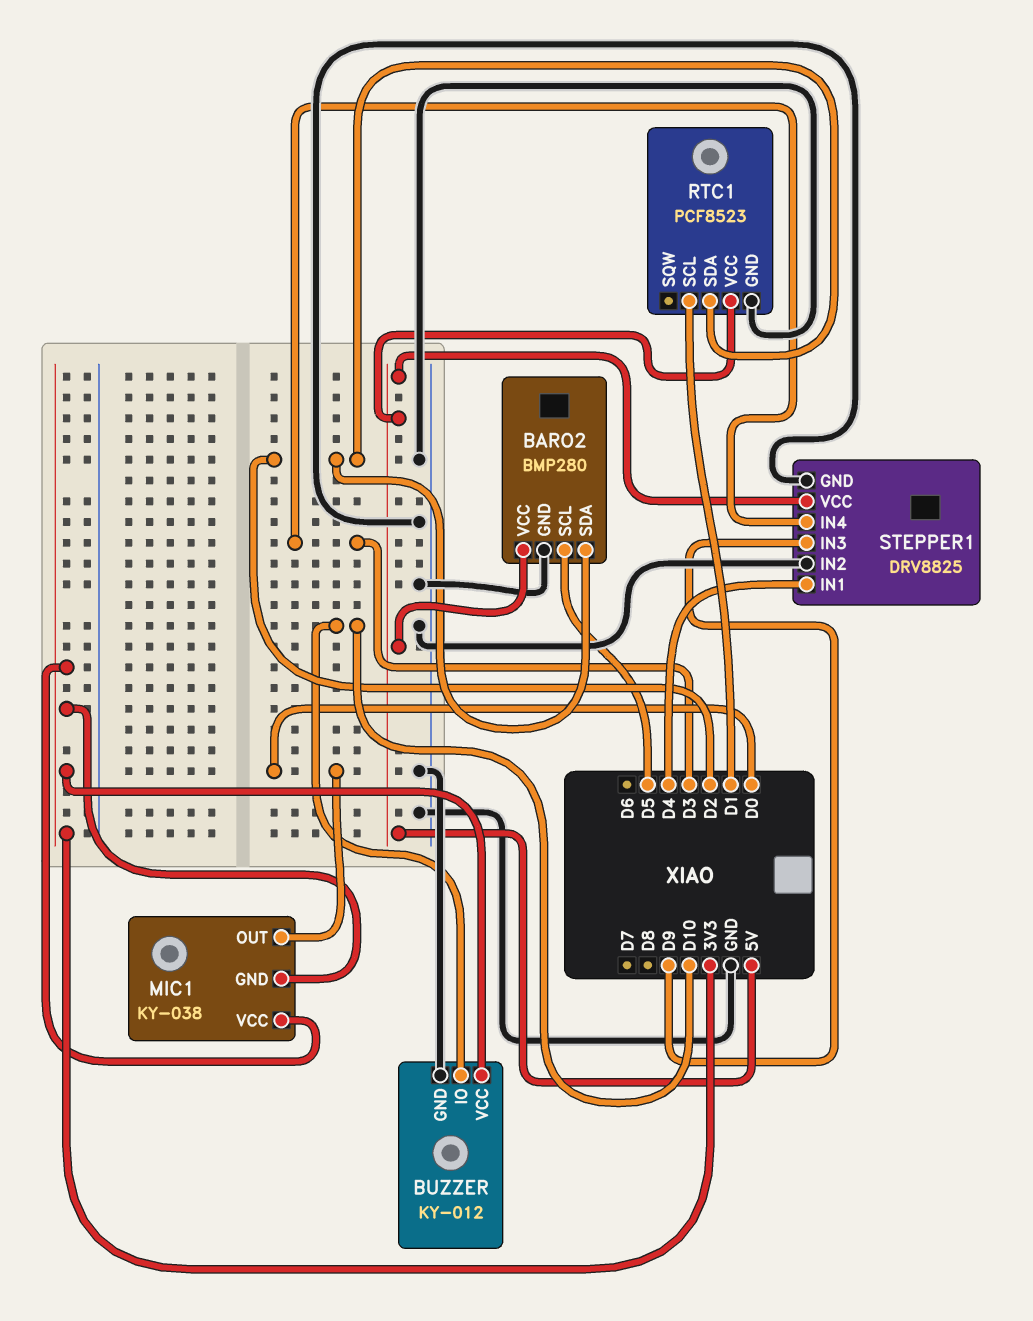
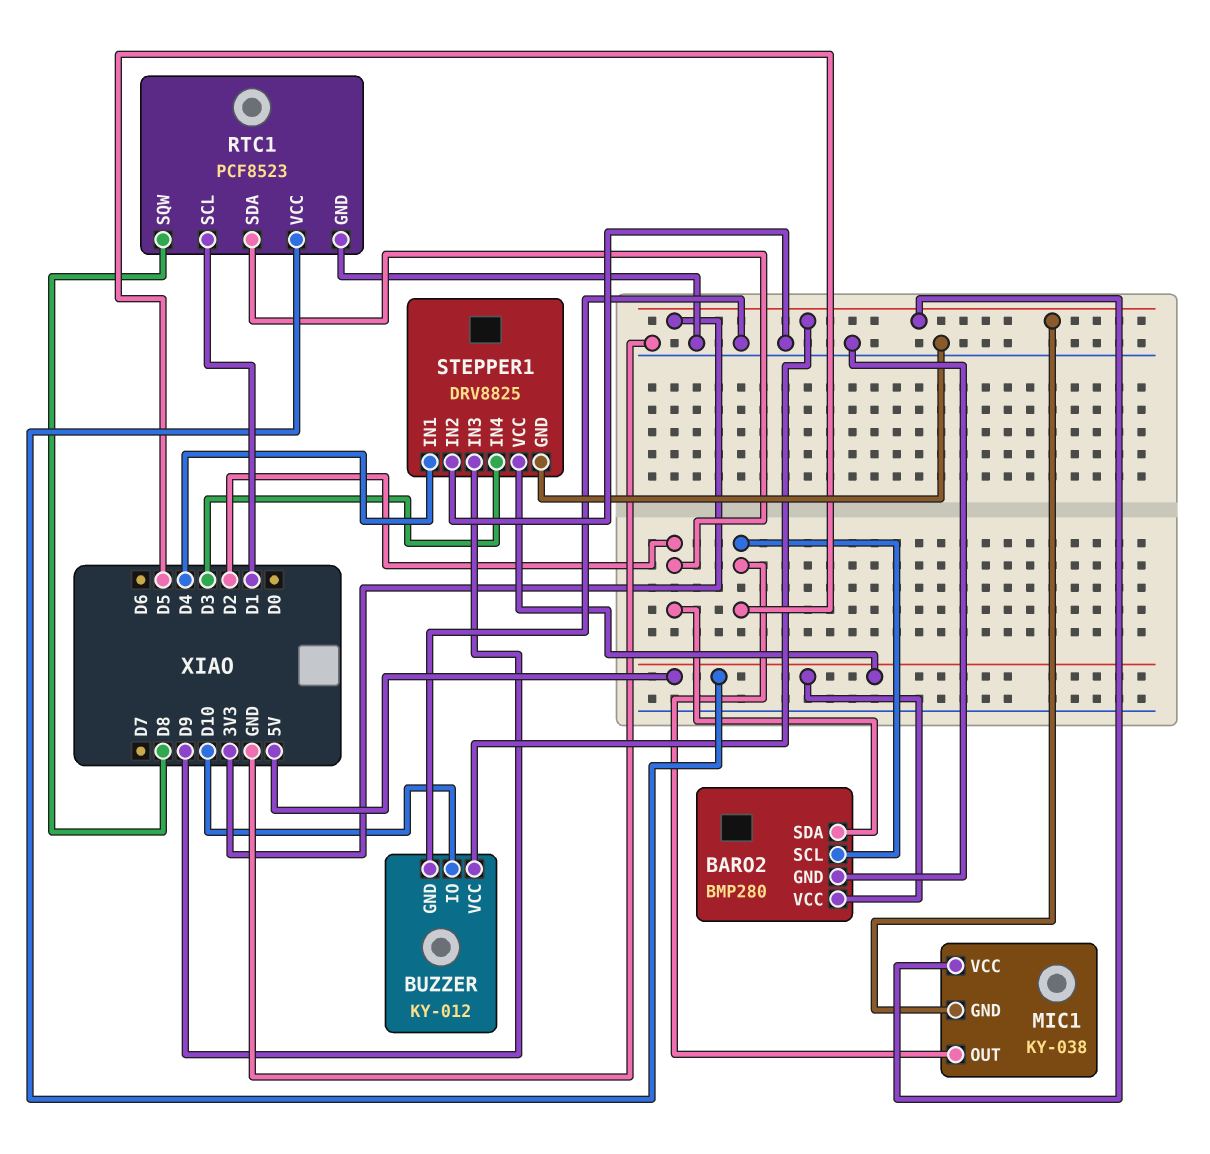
MIC1 pin OUT: D0 -> D5
RTC1 pin SQW: none -> D8

